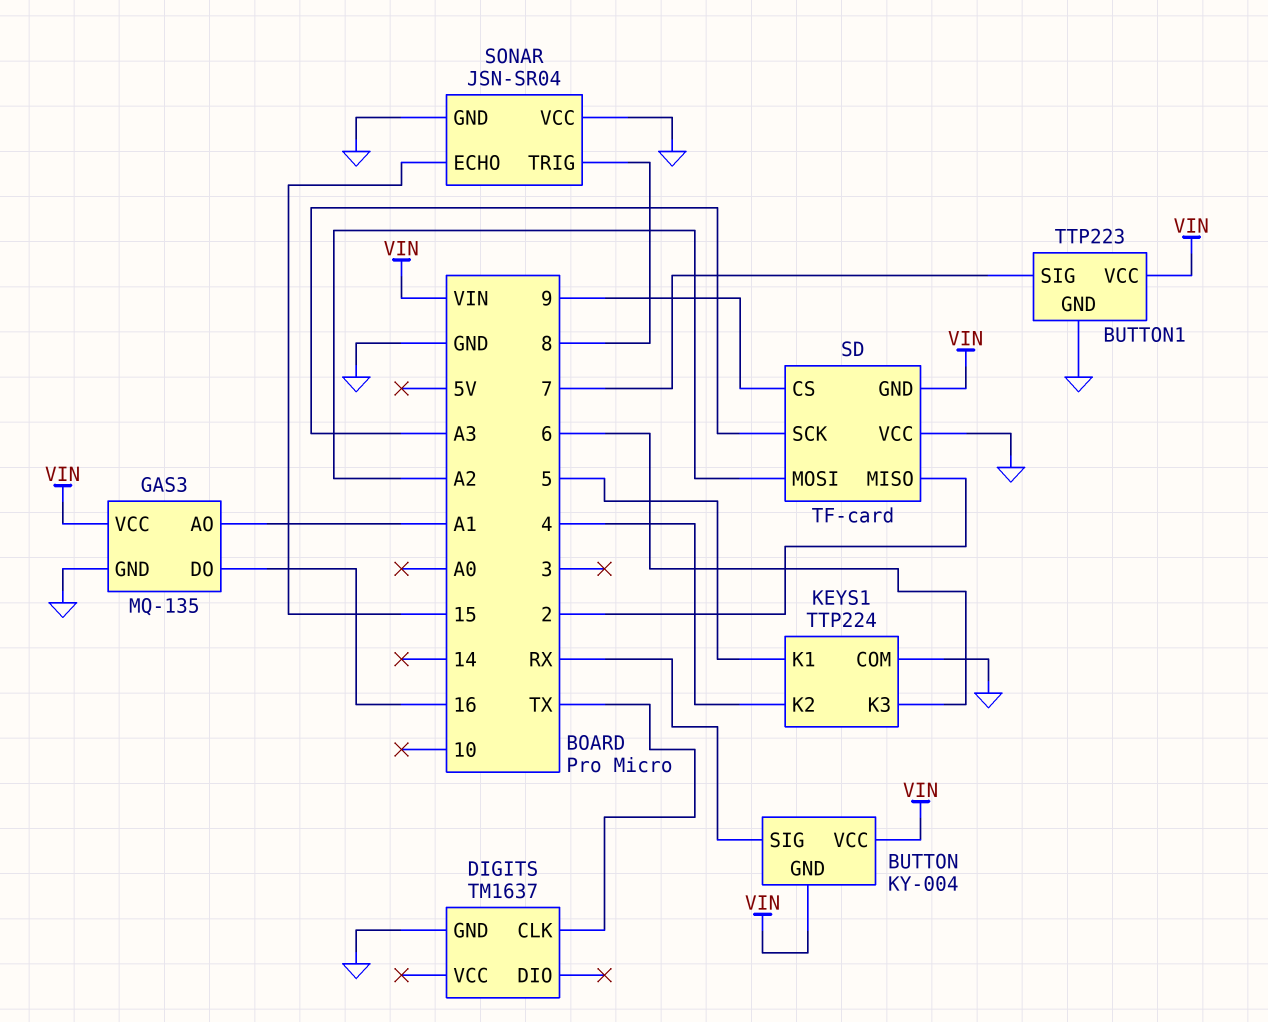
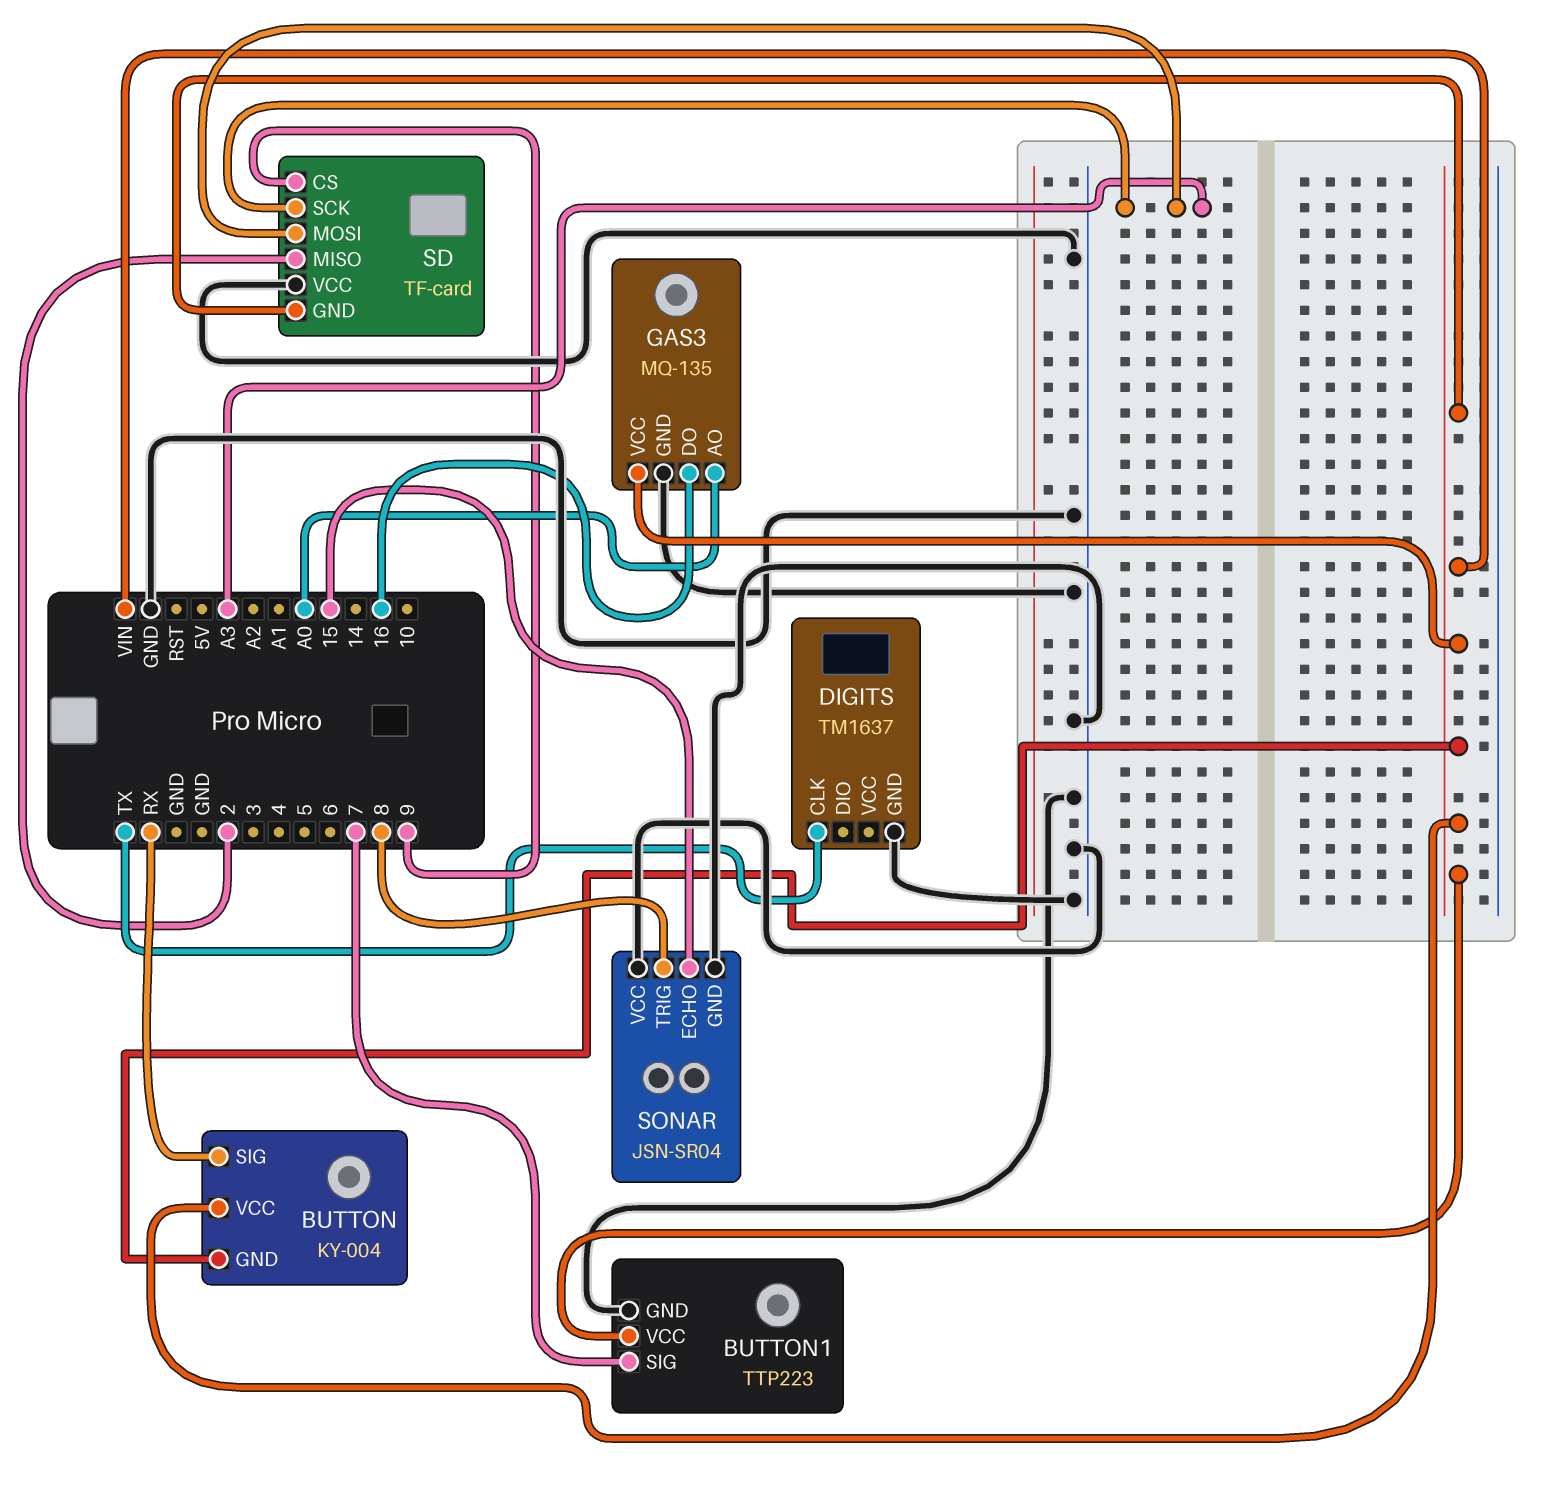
GAS3 pin AO: A1 -> A0
KEYS1: TTP224 -> none
KEYS1 pin COM: GND -> none
KEYS1 pin K1: 5 -> none
KEYS1 pin K2: 4 -> none
KEYS1 pin K3: 6 -> none
SD pin MOSI: A2 -> A3

